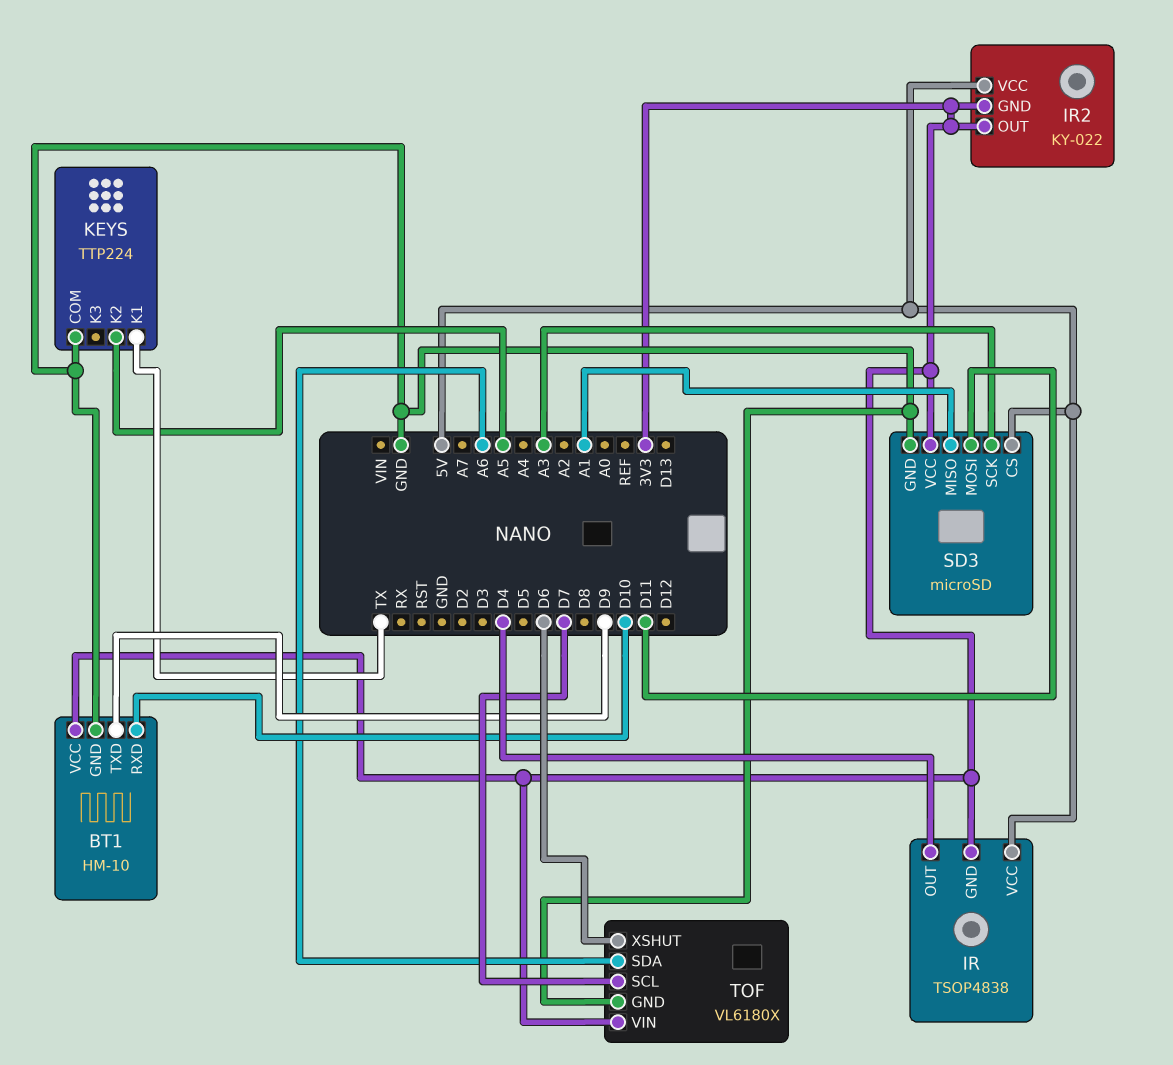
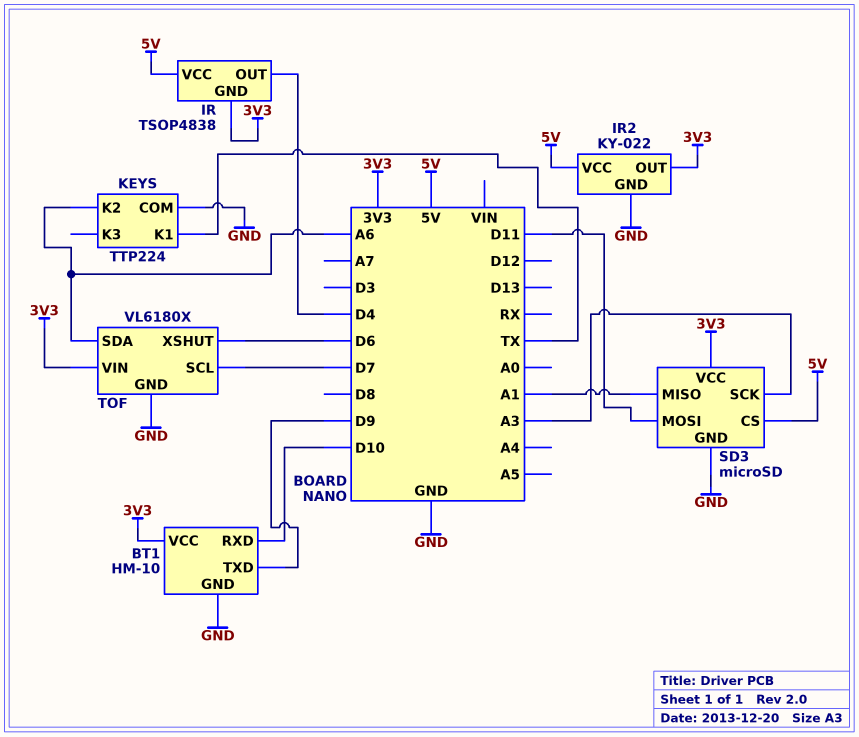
IR2 pin GND: 3V3 -> GND
KEYS pin K2: A5 -> A6

